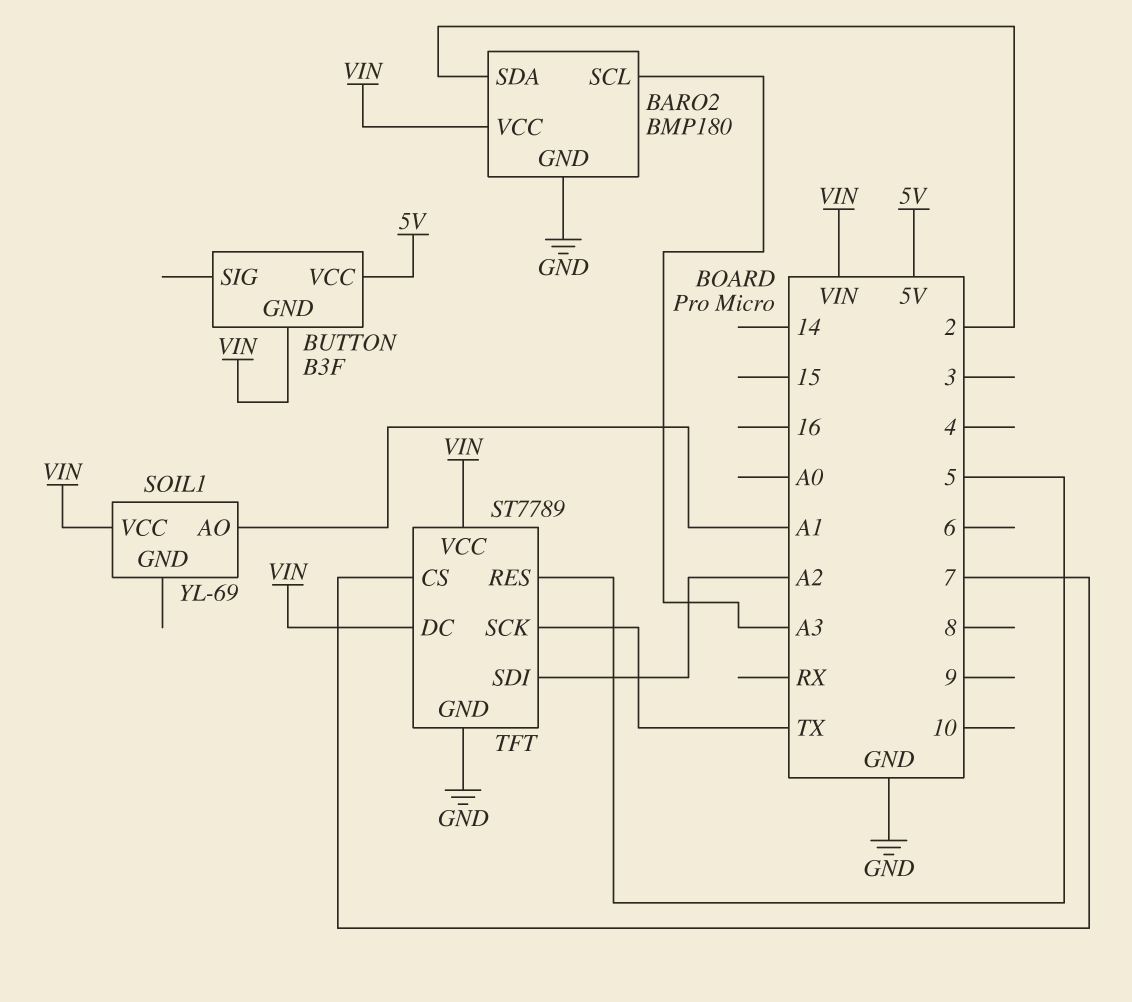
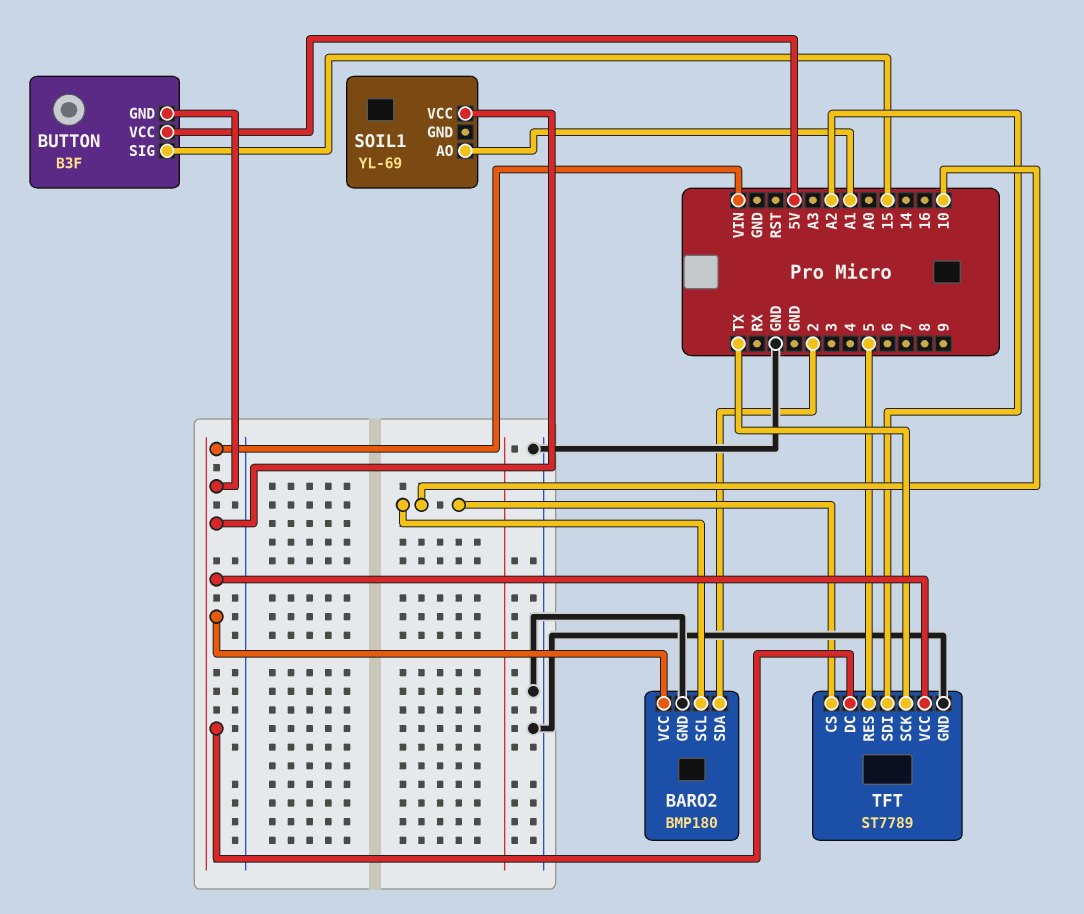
BARO2 pin SCL: A3 -> 10
BUTTON pin SIG: none -> 15
TFT pin CS: 7 -> 10

